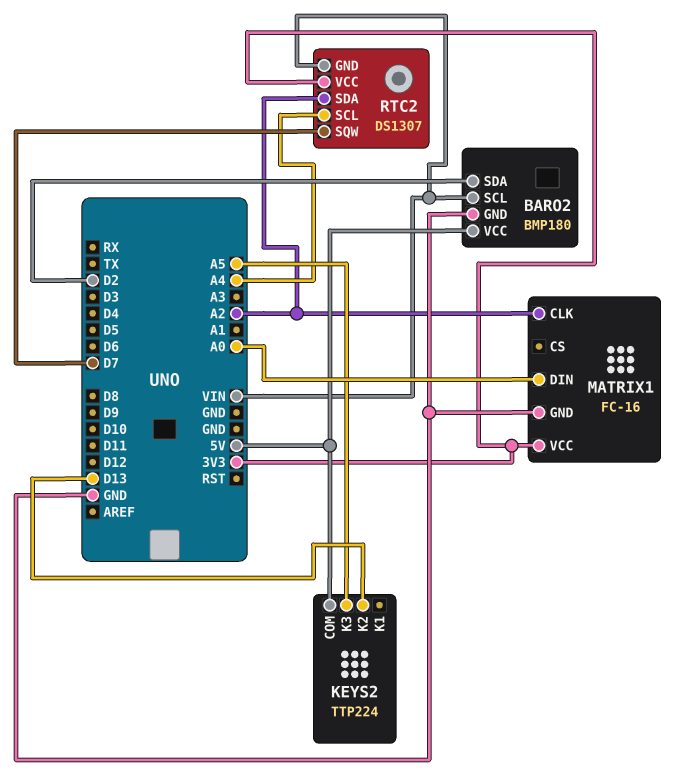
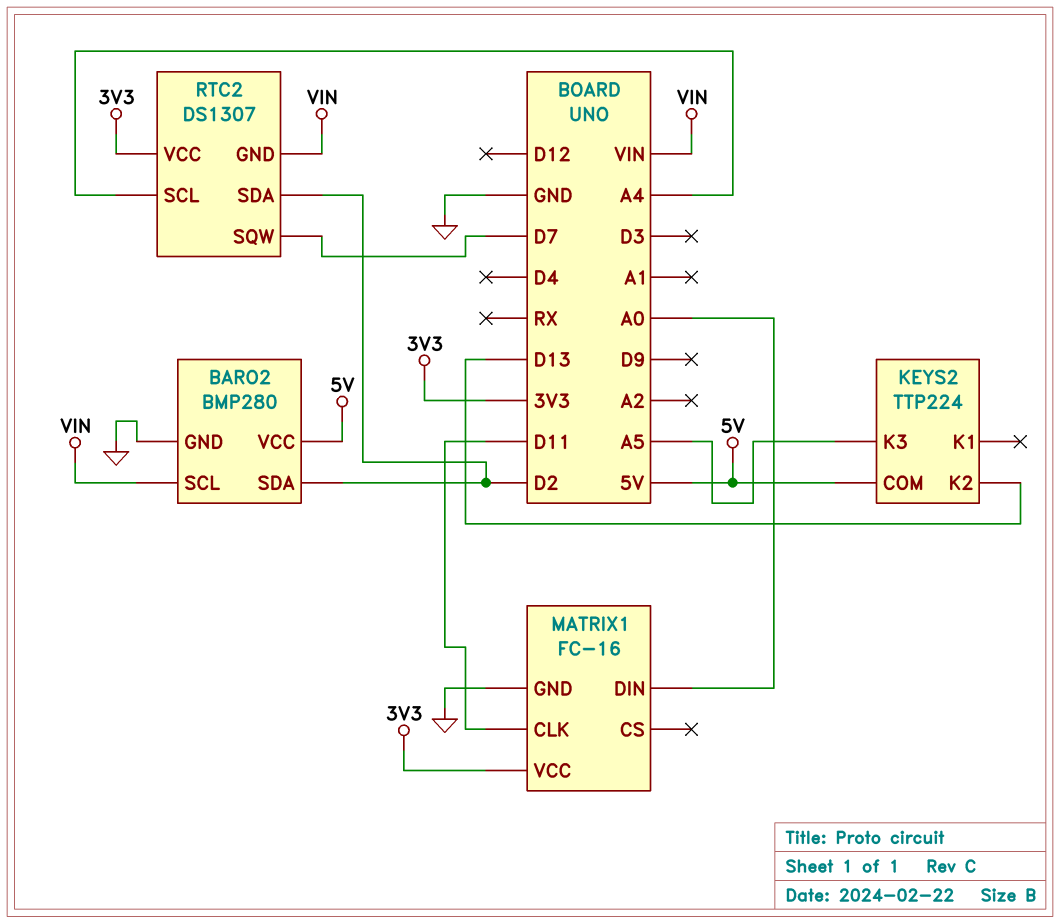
BARO2: BMP180 -> BMP280
MATRIX1 pin CLK: A2 -> D11
RTC2 pin SDA: A2 -> D2

